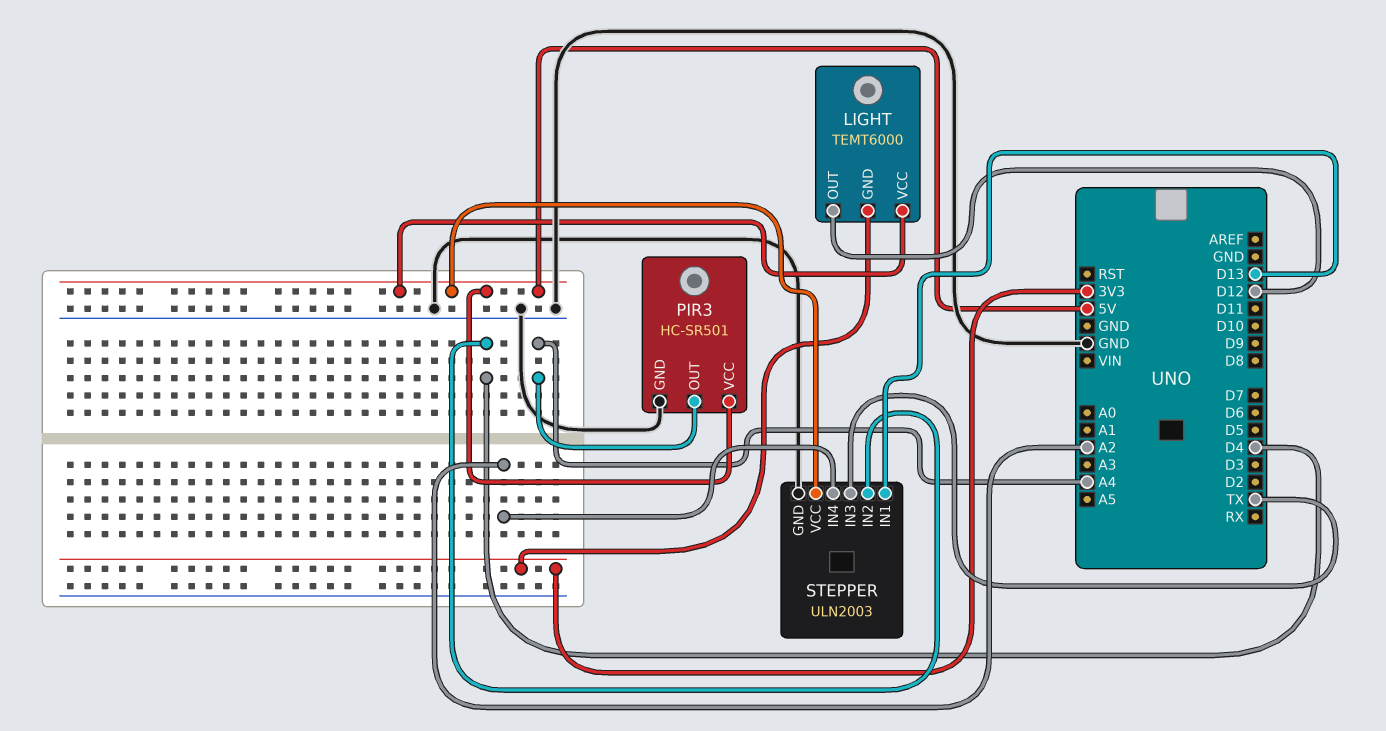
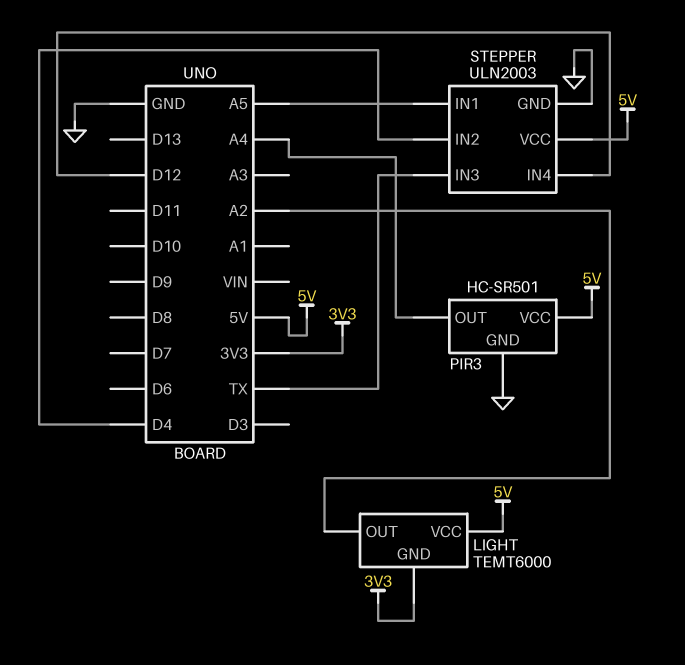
LIGHT pin OUT: D12 -> A2
STEPPER pin IN1: D13 -> A5
STEPPER pin IN4: A2 -> D12

